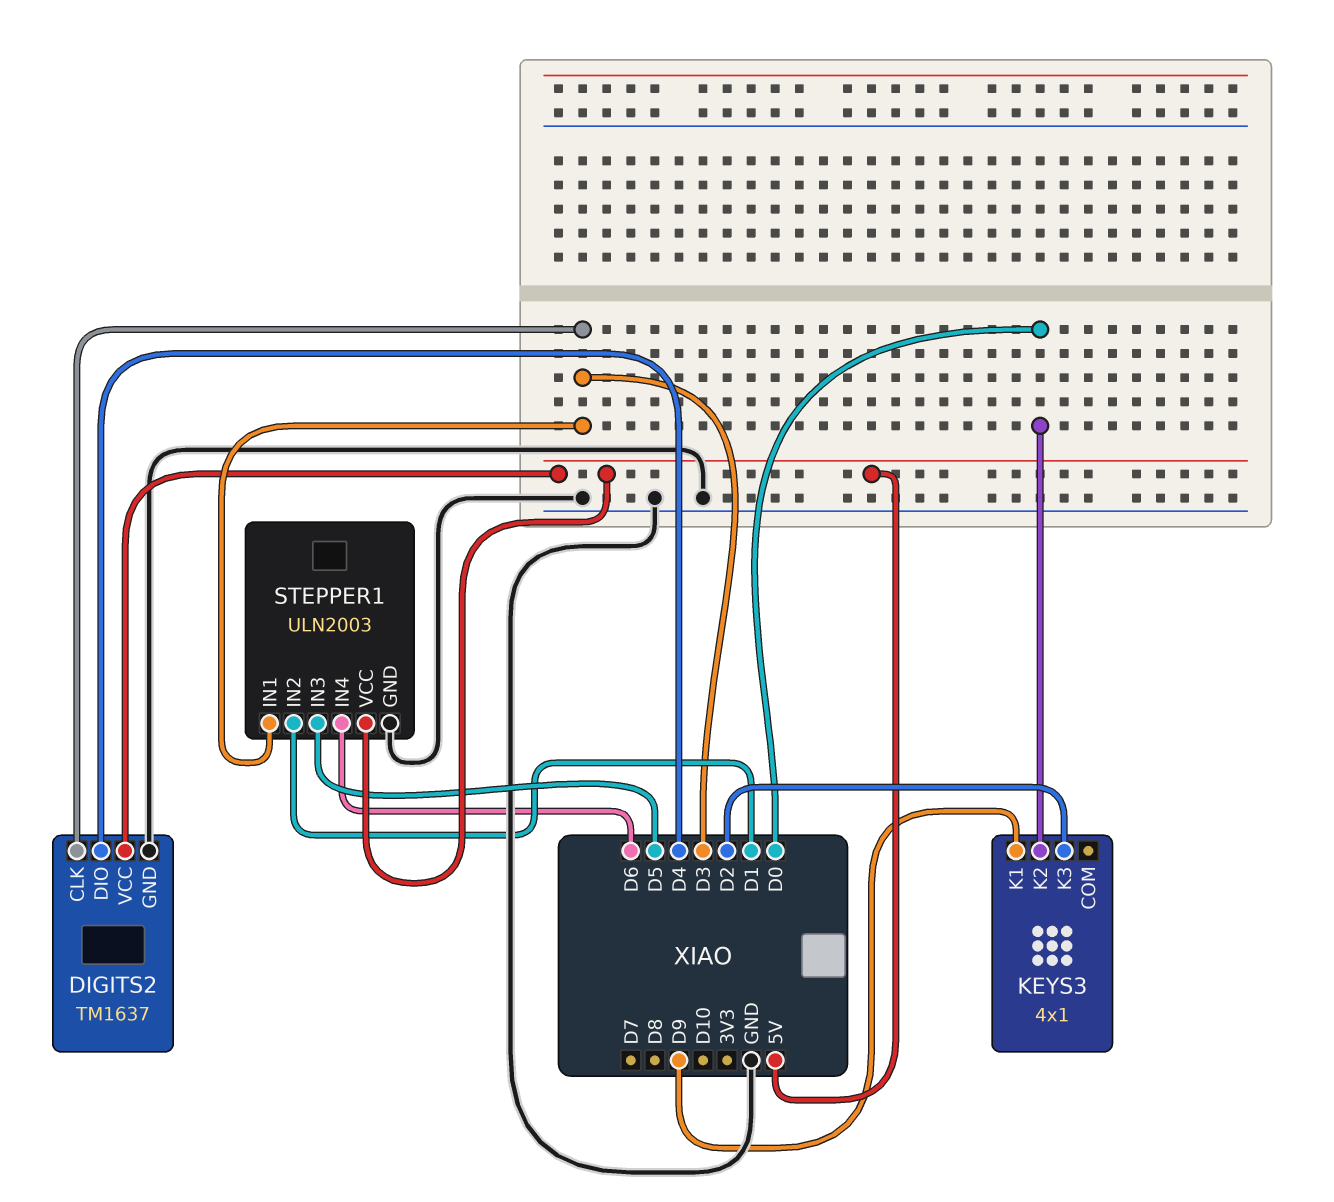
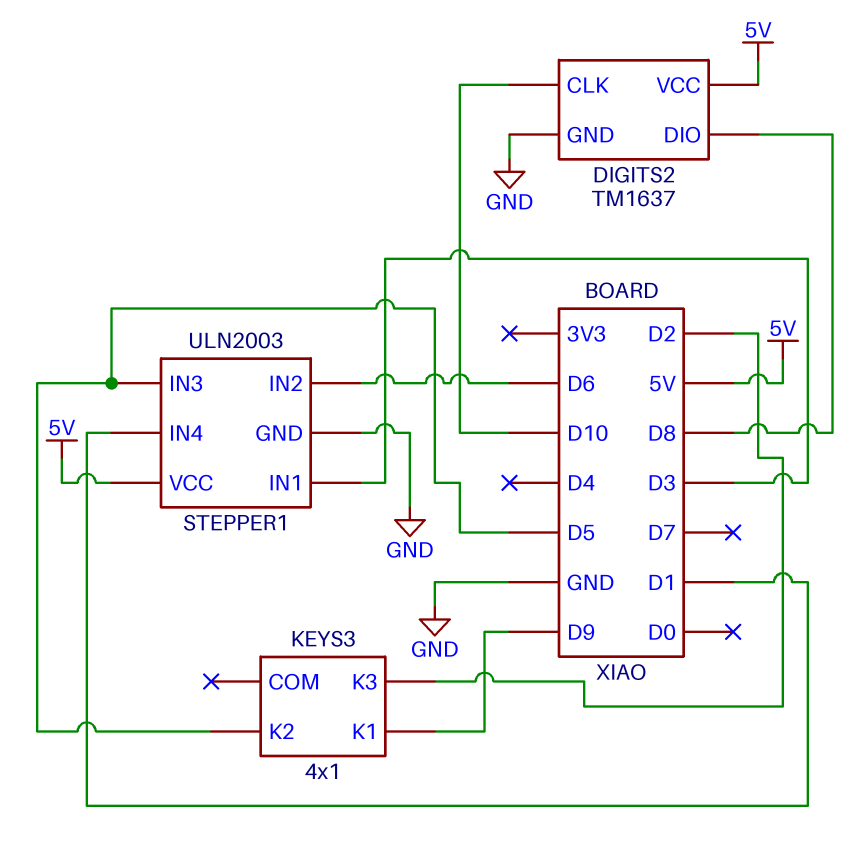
DIGITS2 pin CLK: D3 -> D10
DIGITS2 pin DIO: D4 -> D8
KEYS3 pin K2: D0 -> D5
STEPPER1 pin IN2: D1 -> D6
STEPPER1 pin IN4: D6 -> D1

